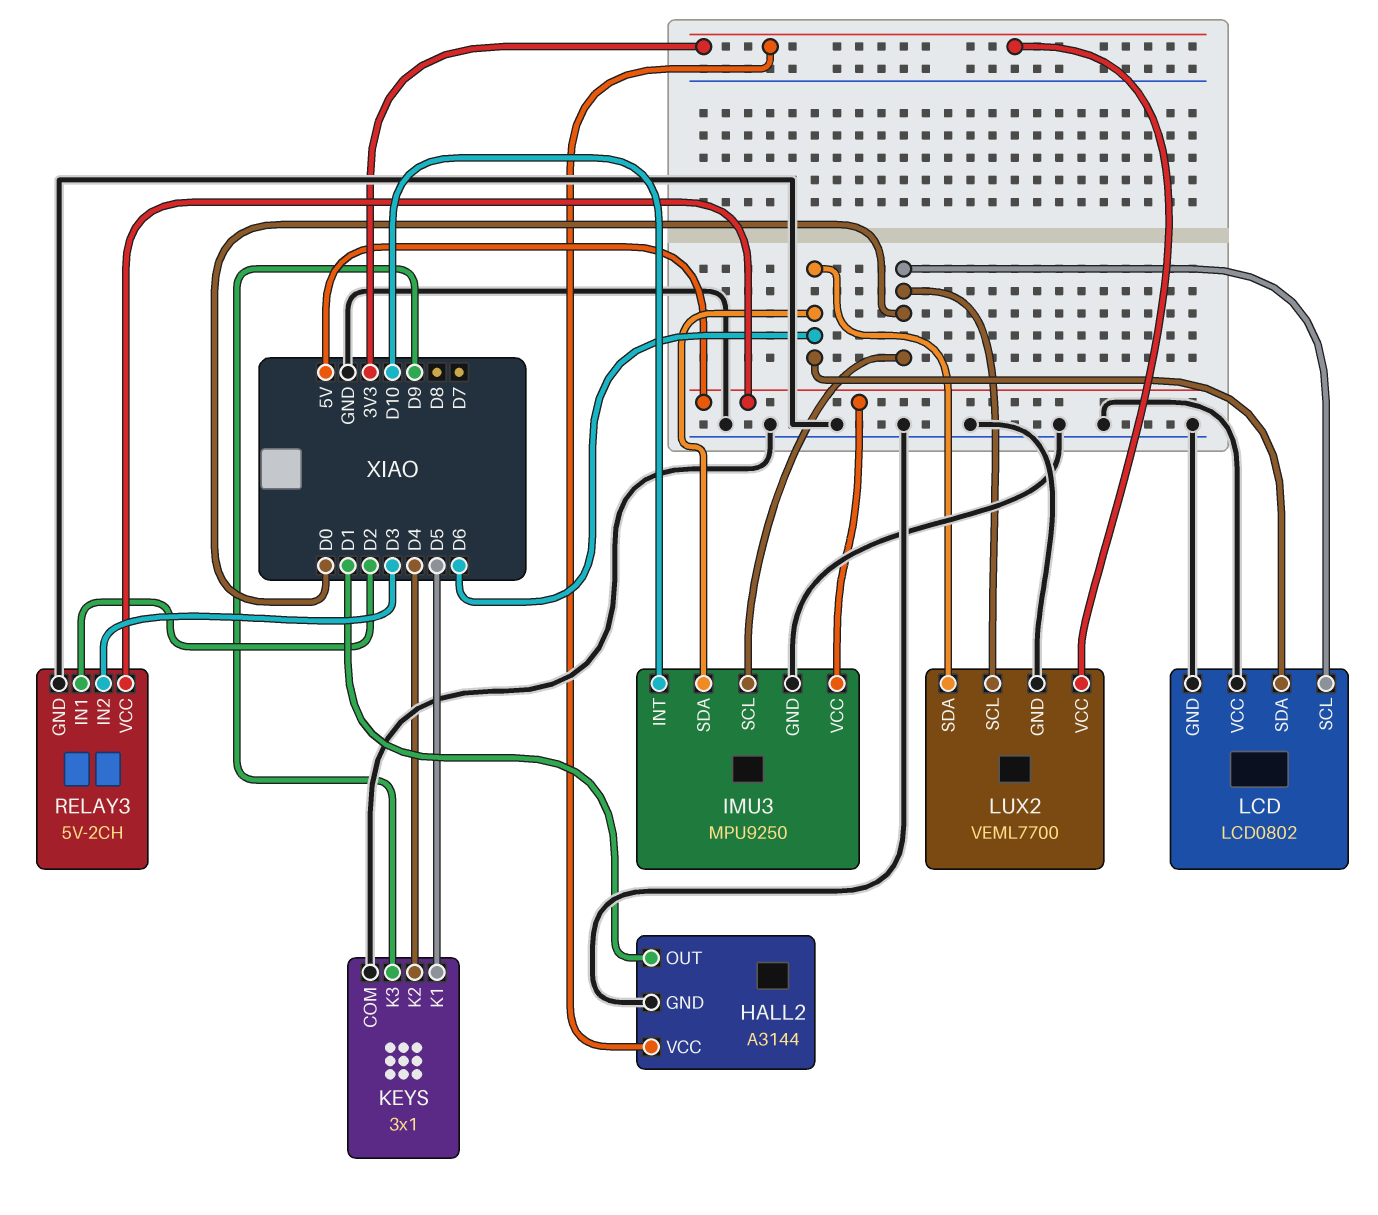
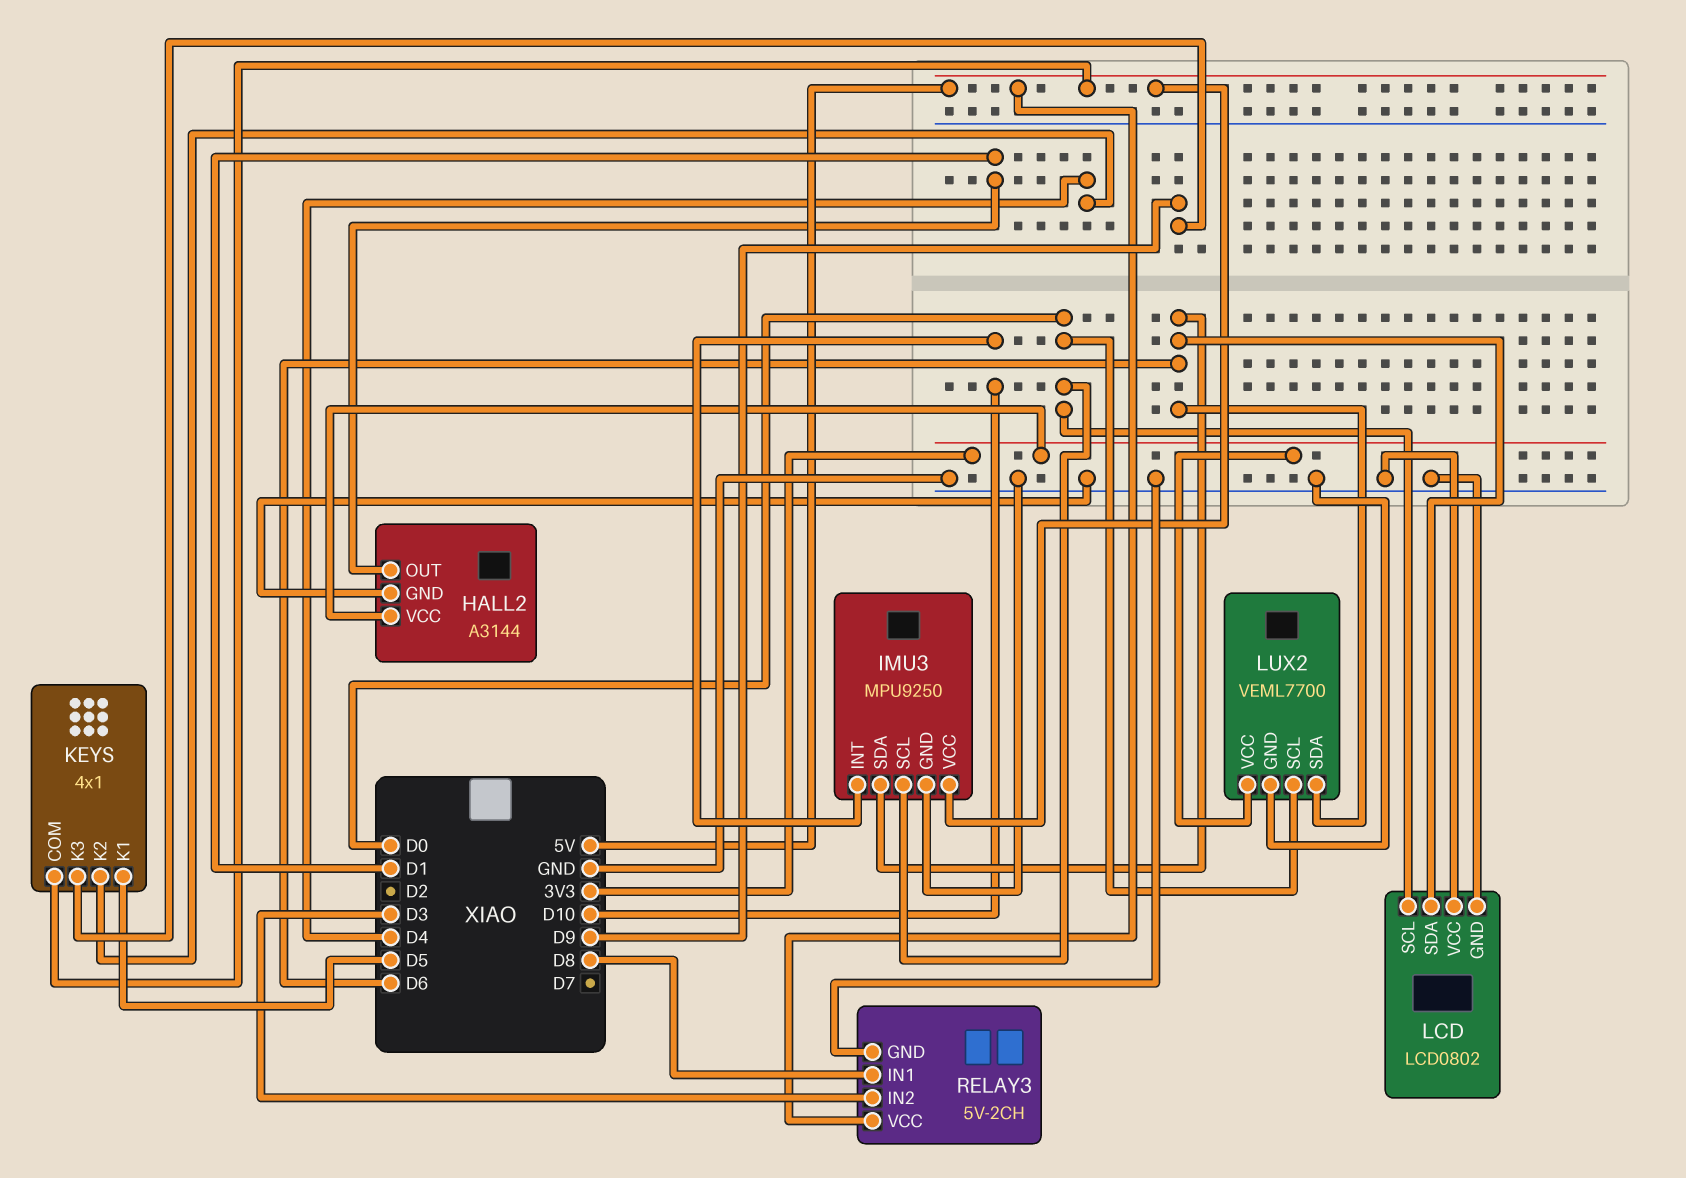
KEYS: 3x1 -> 4x1
KEYS pin COM: GND -> 5V
RELAY3 pin IN1: D2 -> D8

